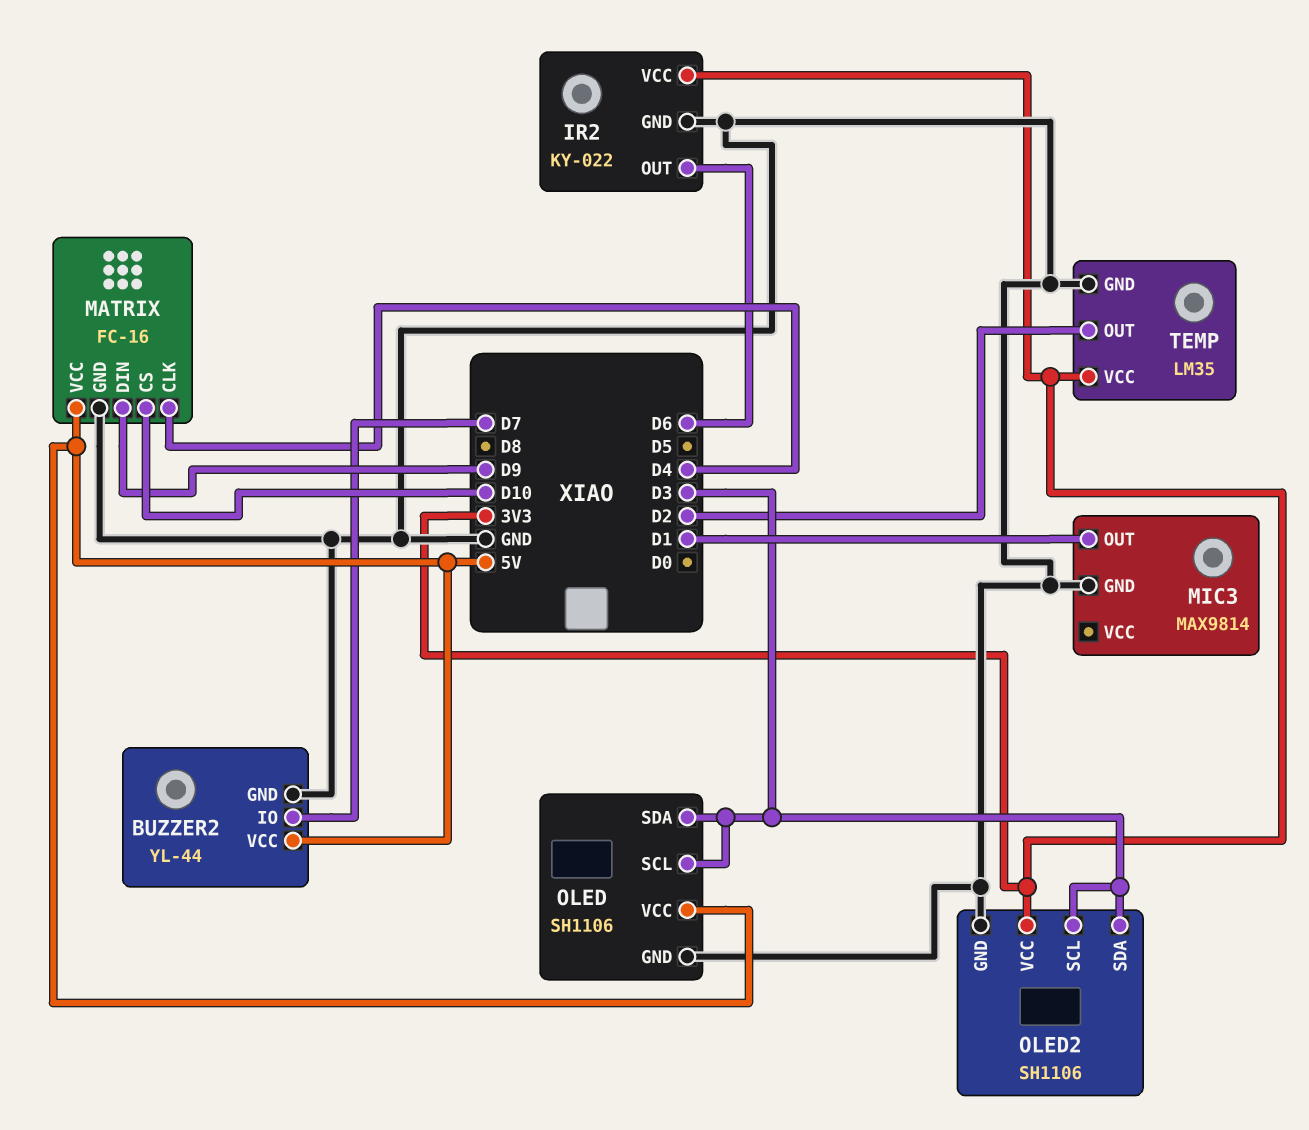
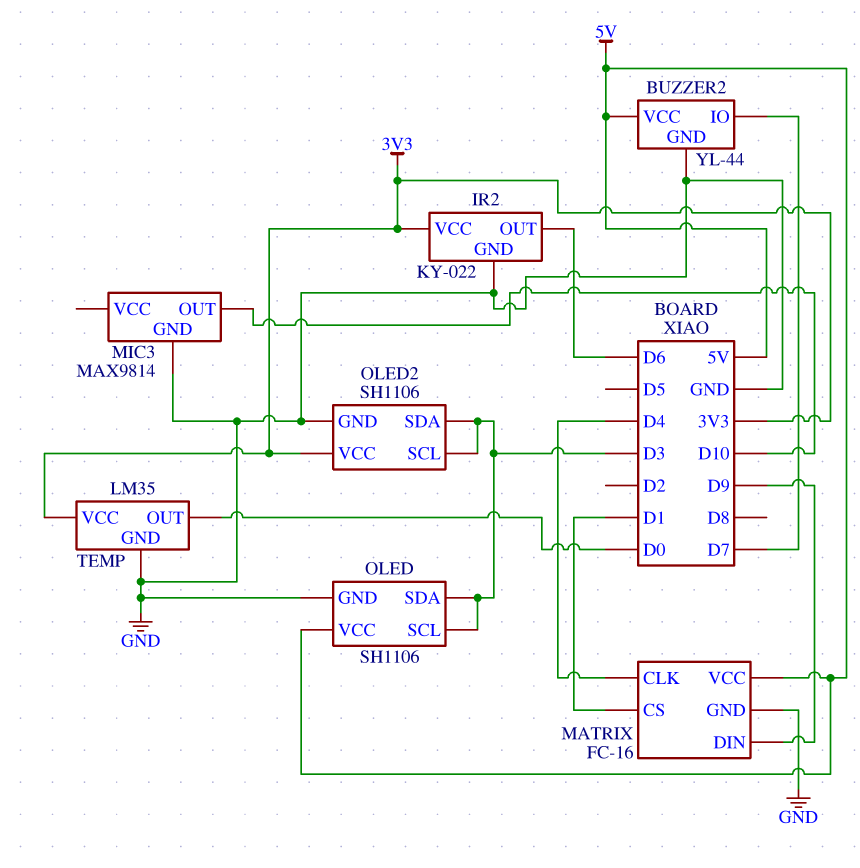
MATRIX pin CS: D10 -> D1
MIC3 pin OUT: D1 -> D10
TEMP pin OUT: D2 -> D0

